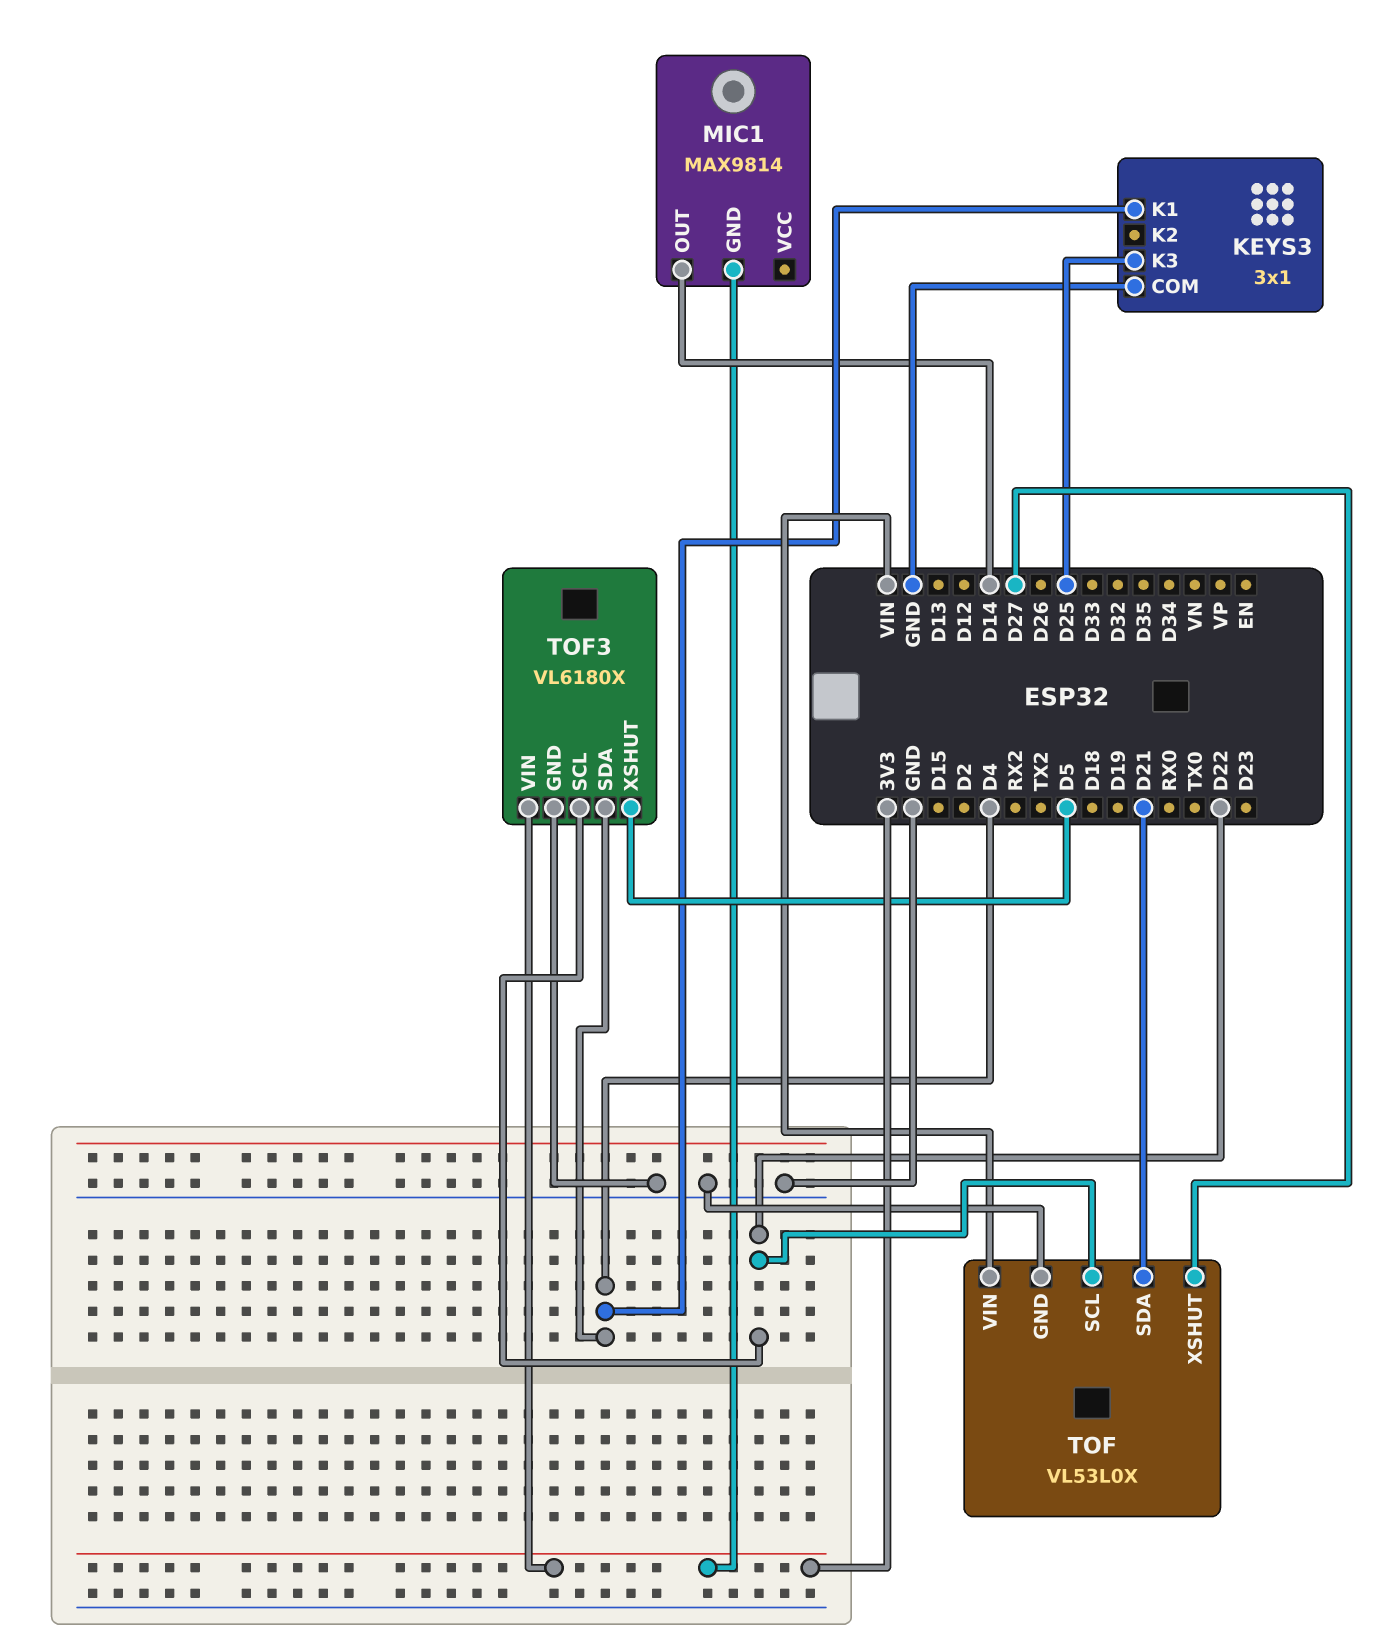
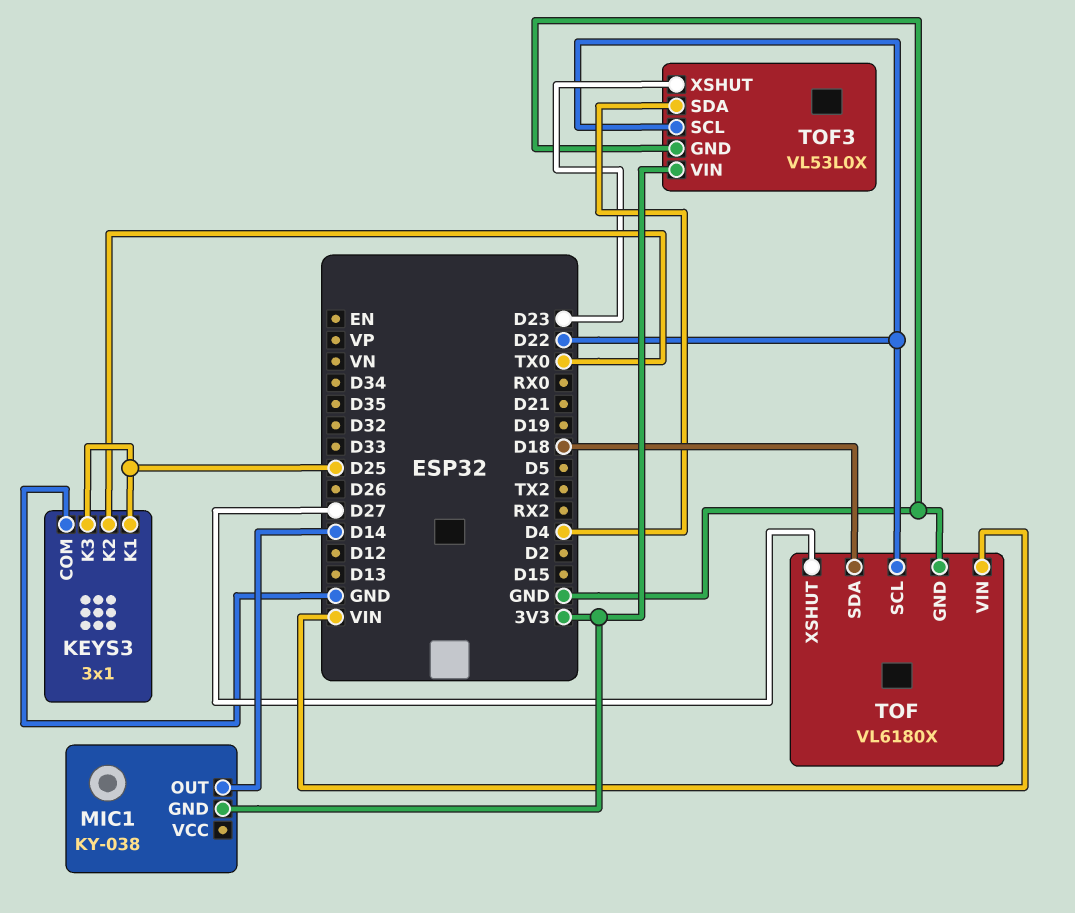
KEYS3 pin K1: D4 -> D25
KEYS3 pin K2: none -> TX0
MIC1: MAX9814 -> KY-038
TOF: VL53L0X -> VL6180X
TOF pin SDA: D21 -> D18
TOF3: VL6180X -> VL53L0X
TOF3 pin XSHUT: D5 -> D23

